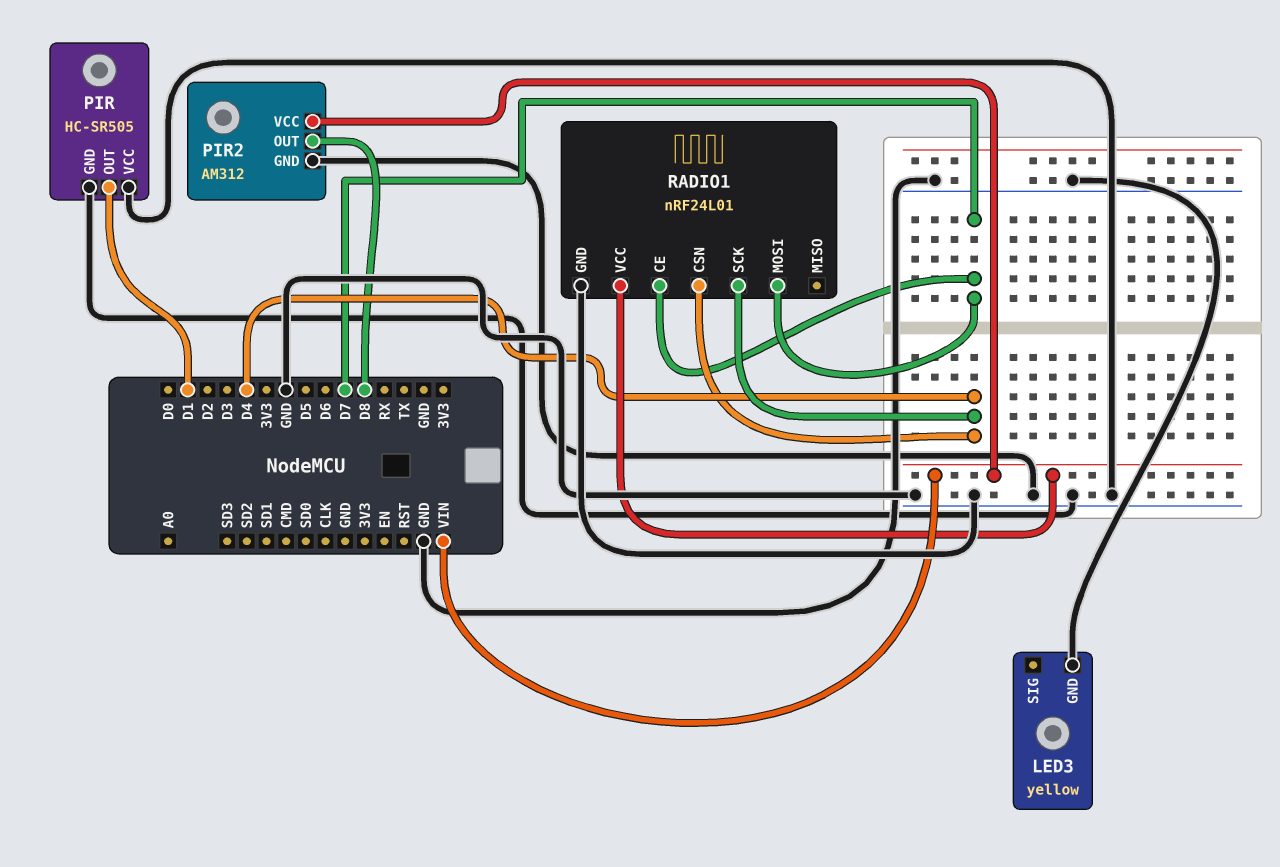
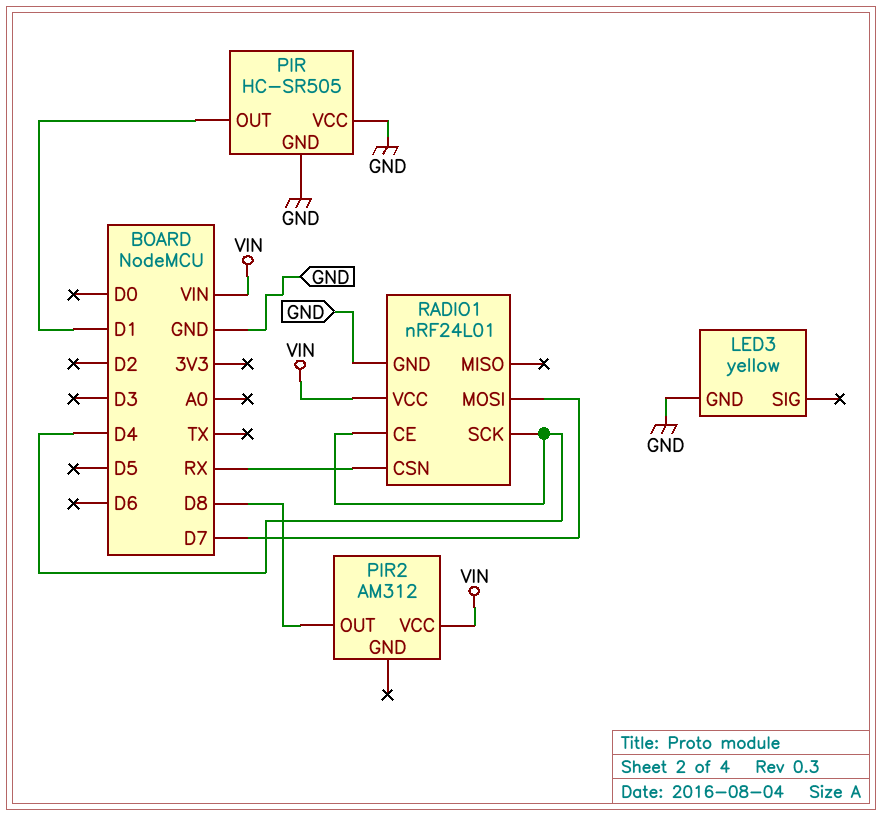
PIR2 pin GND: GND -> none
RADIO1 pin CE: D7 -> D4
RADIO1 pin CSN: D4 -> RX

